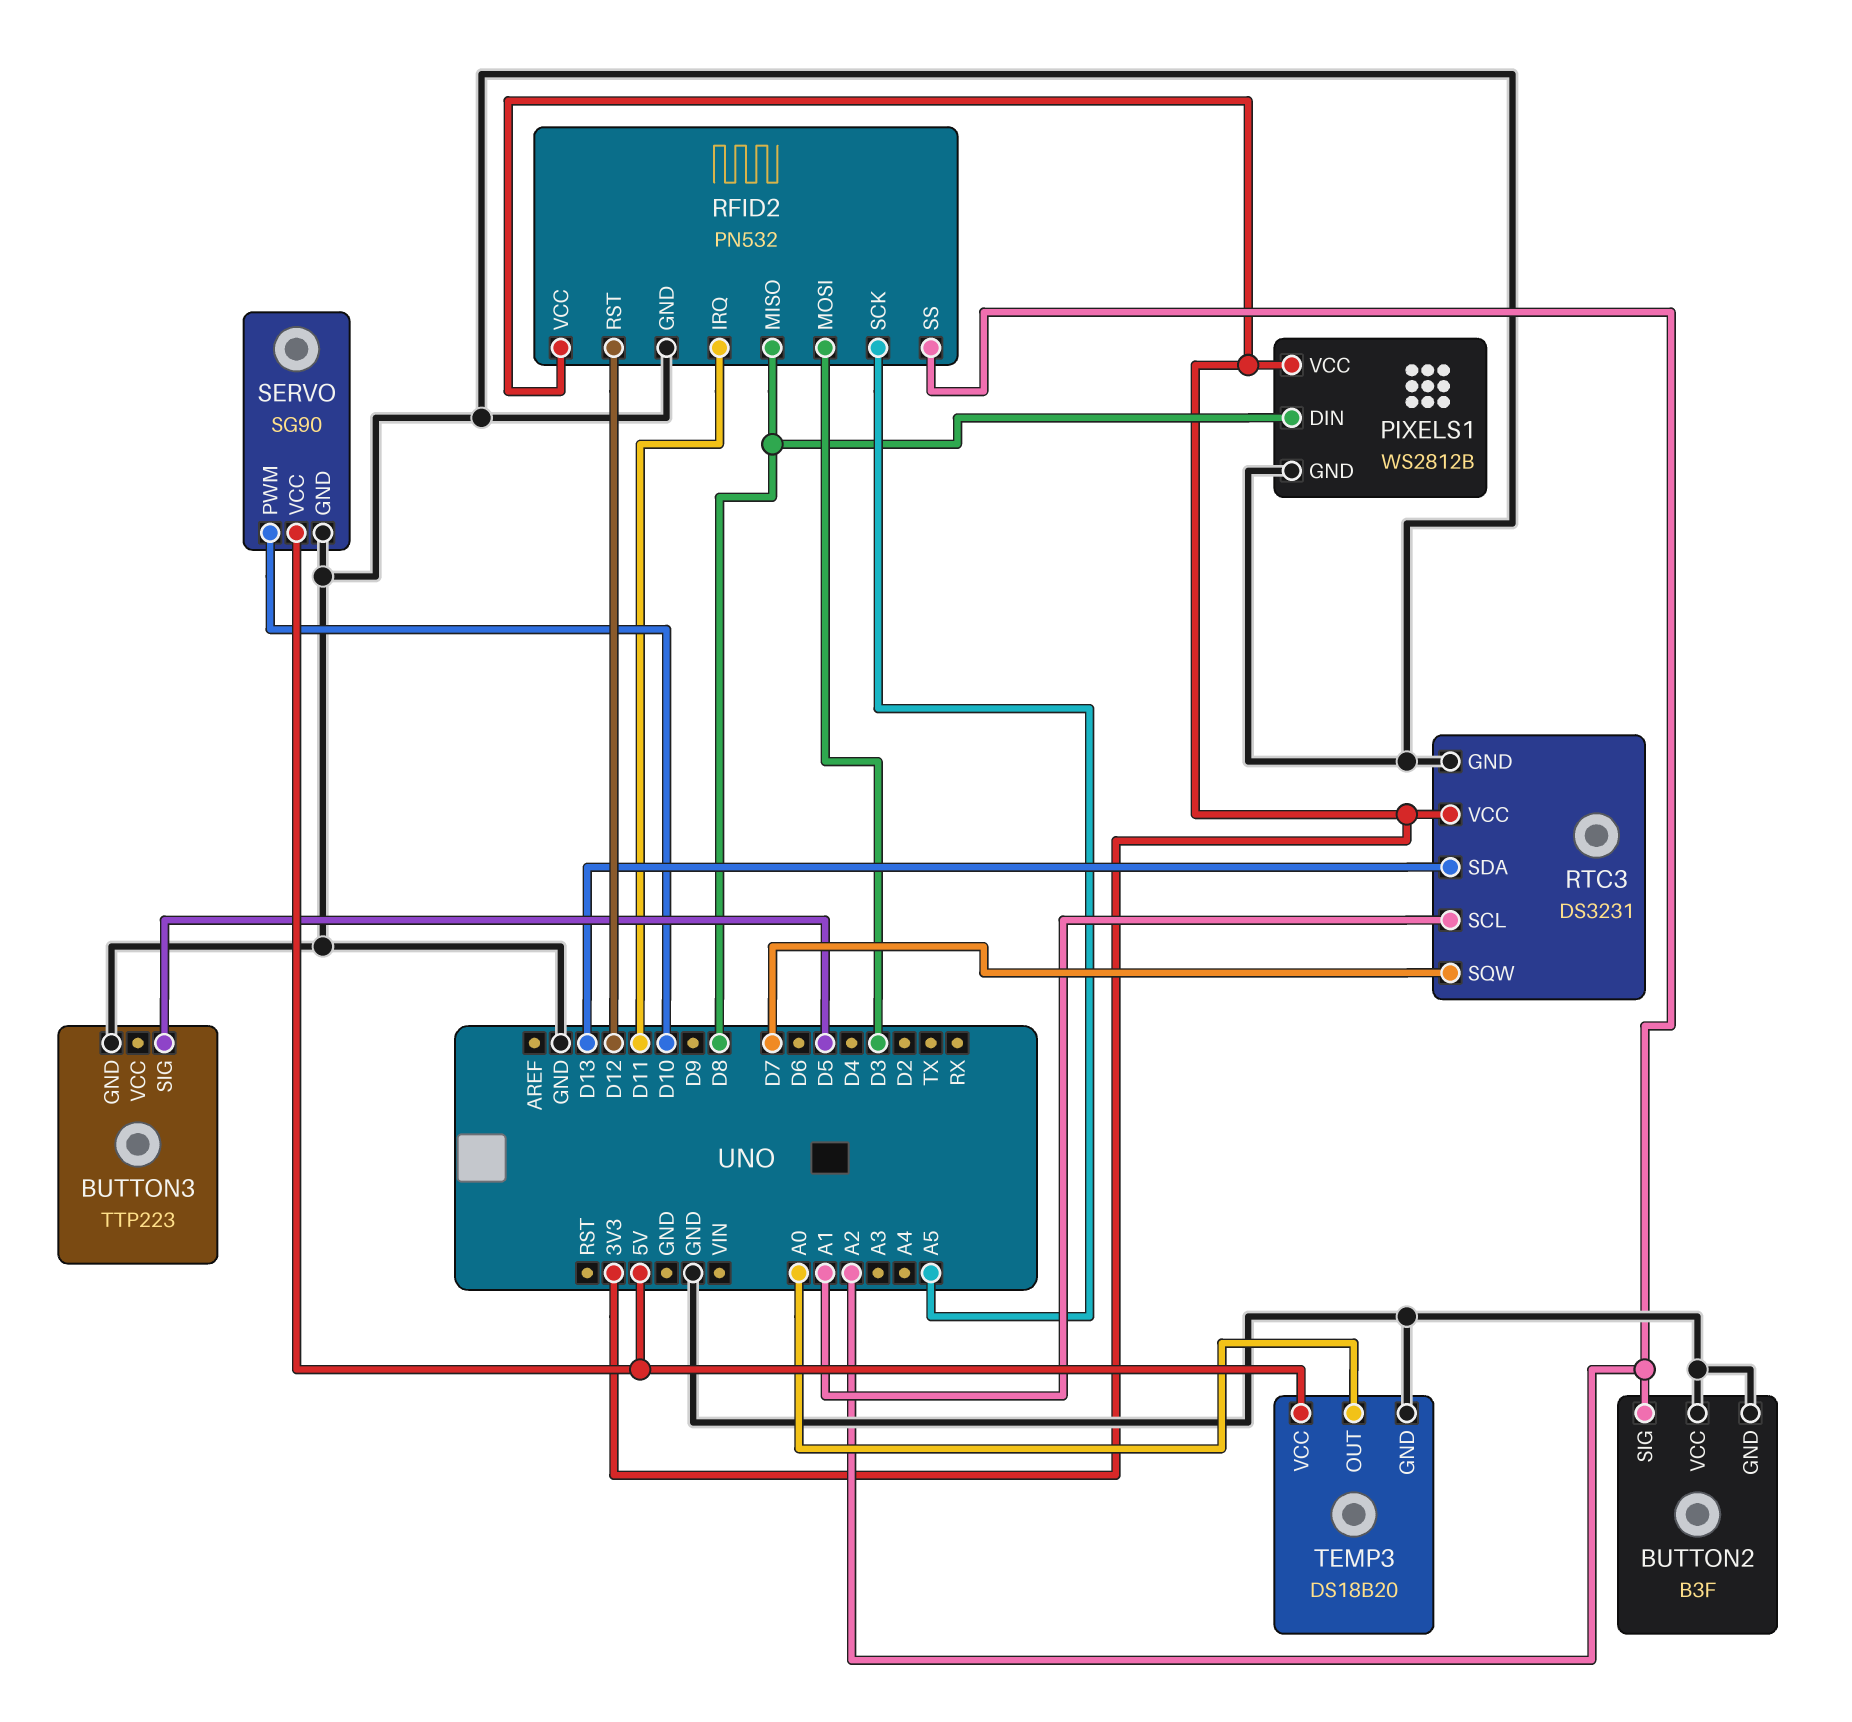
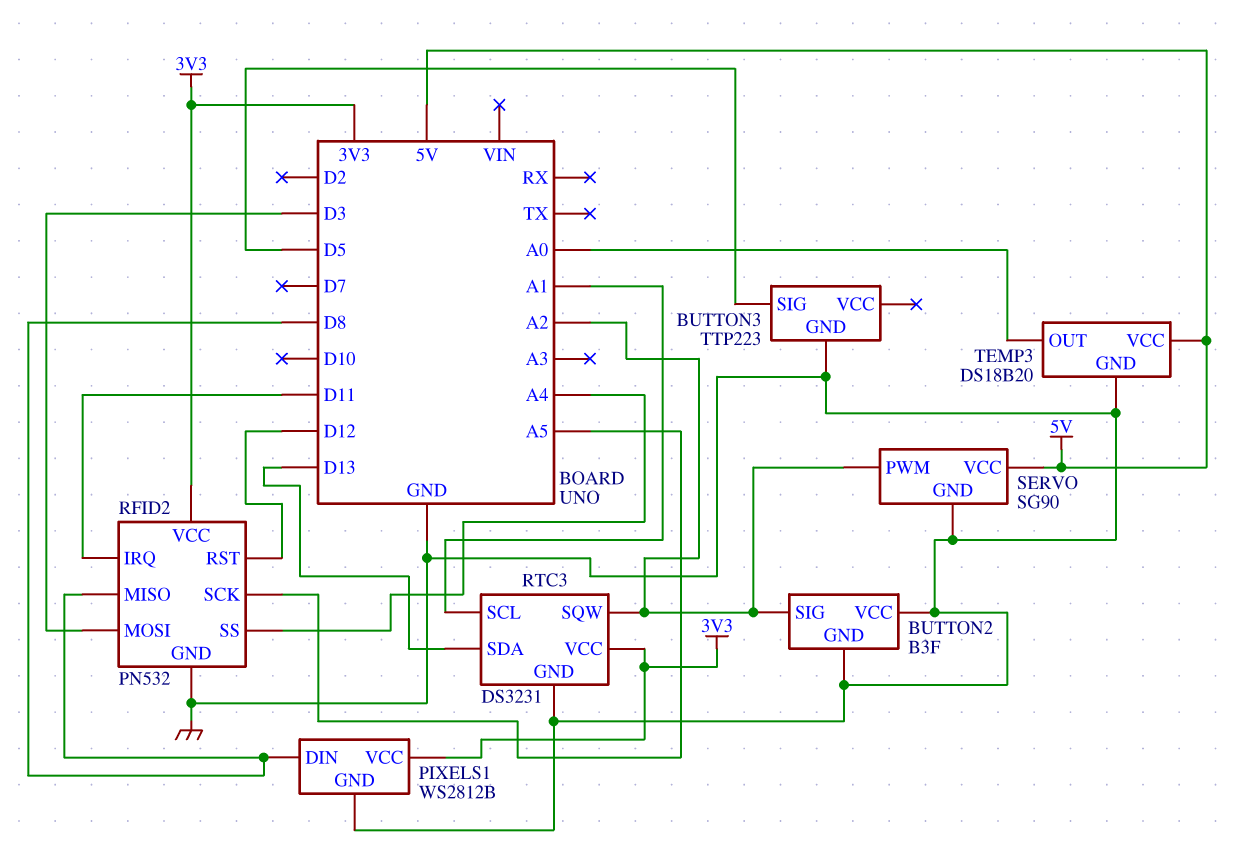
RFID2 pin SS: A2 -> A4
RTC3 pin SQW: D7 -> A2
SERVO pin PWM: D10 -> A2

